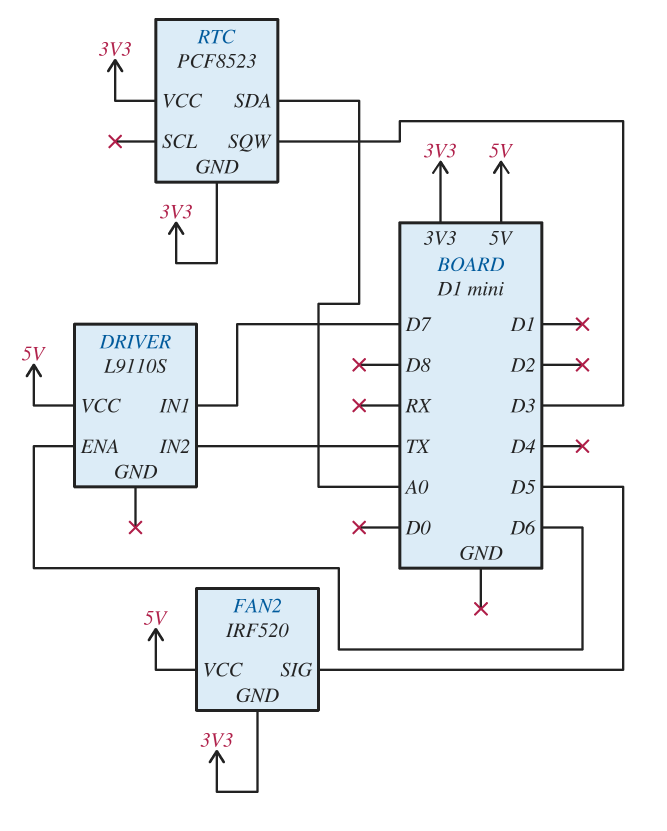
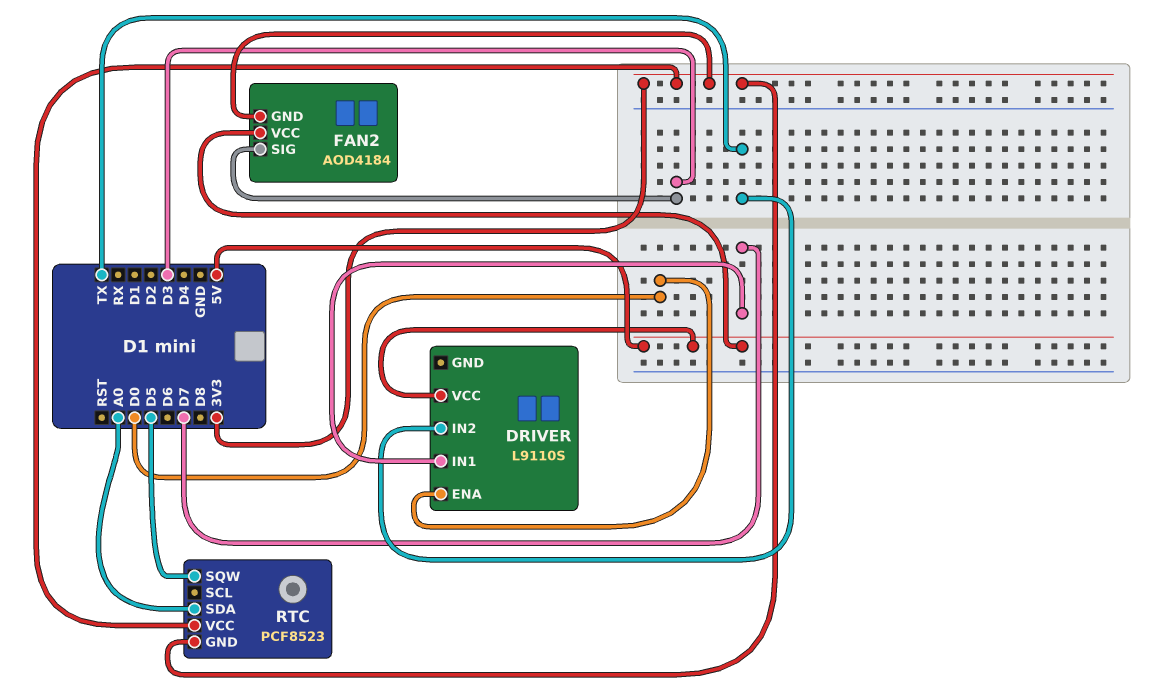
DRIVER pin ENA: D6 -> D0
FAN2: IRF520 -> AOD4184
FAN2 pin SIG: D5 -> D3
RTC pin SQW: D3 -> D5

